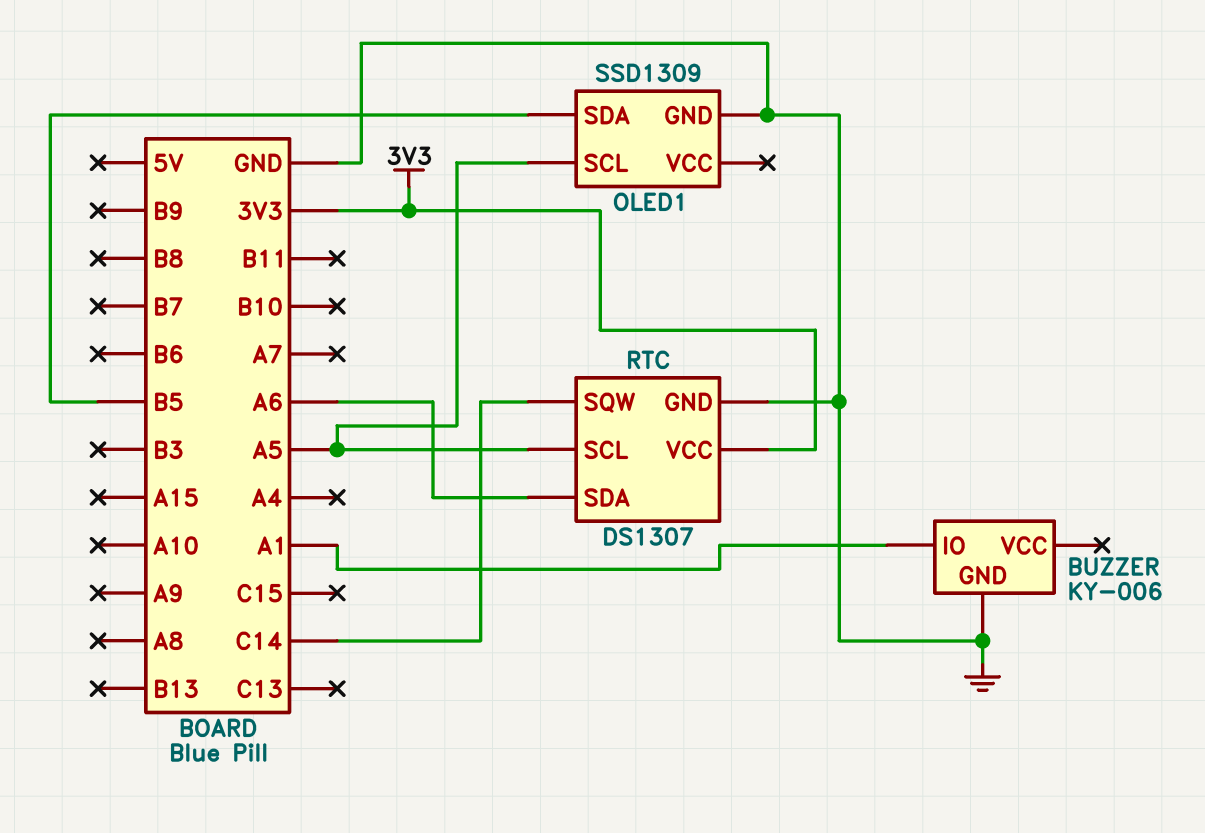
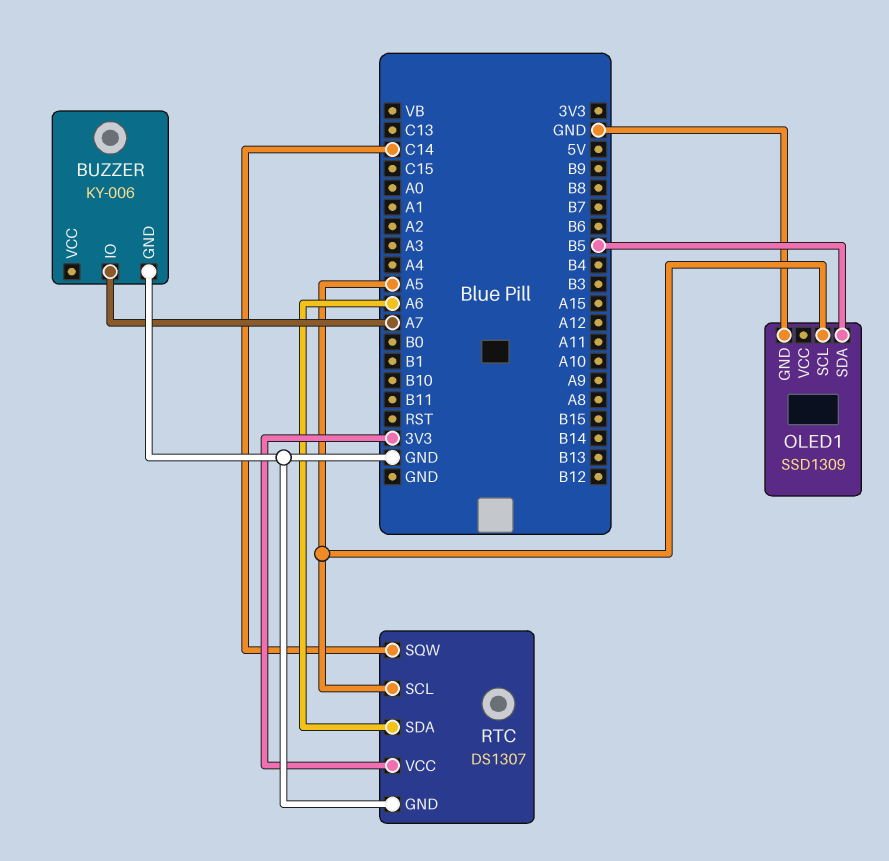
BUZZER pin IO: A1 -> A7

